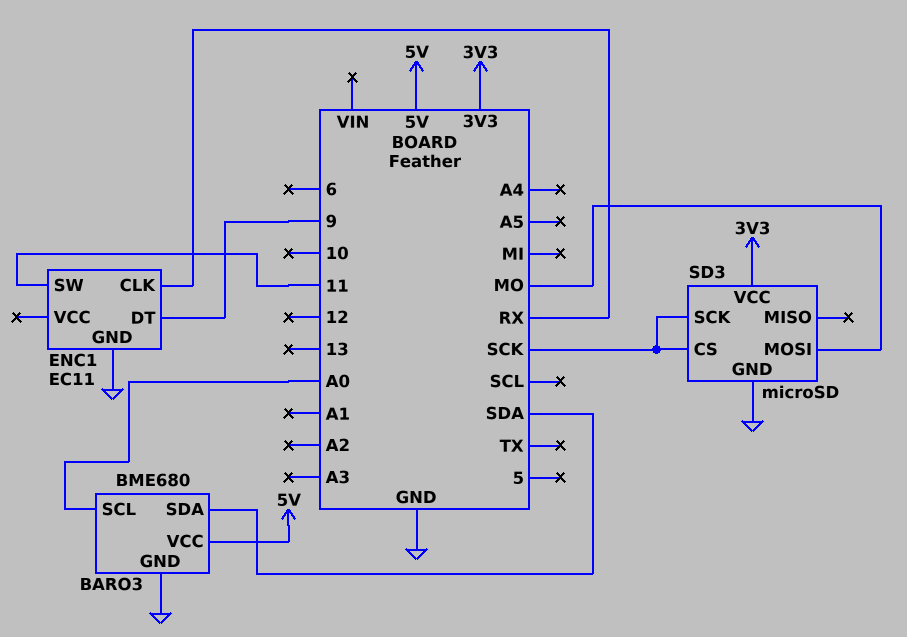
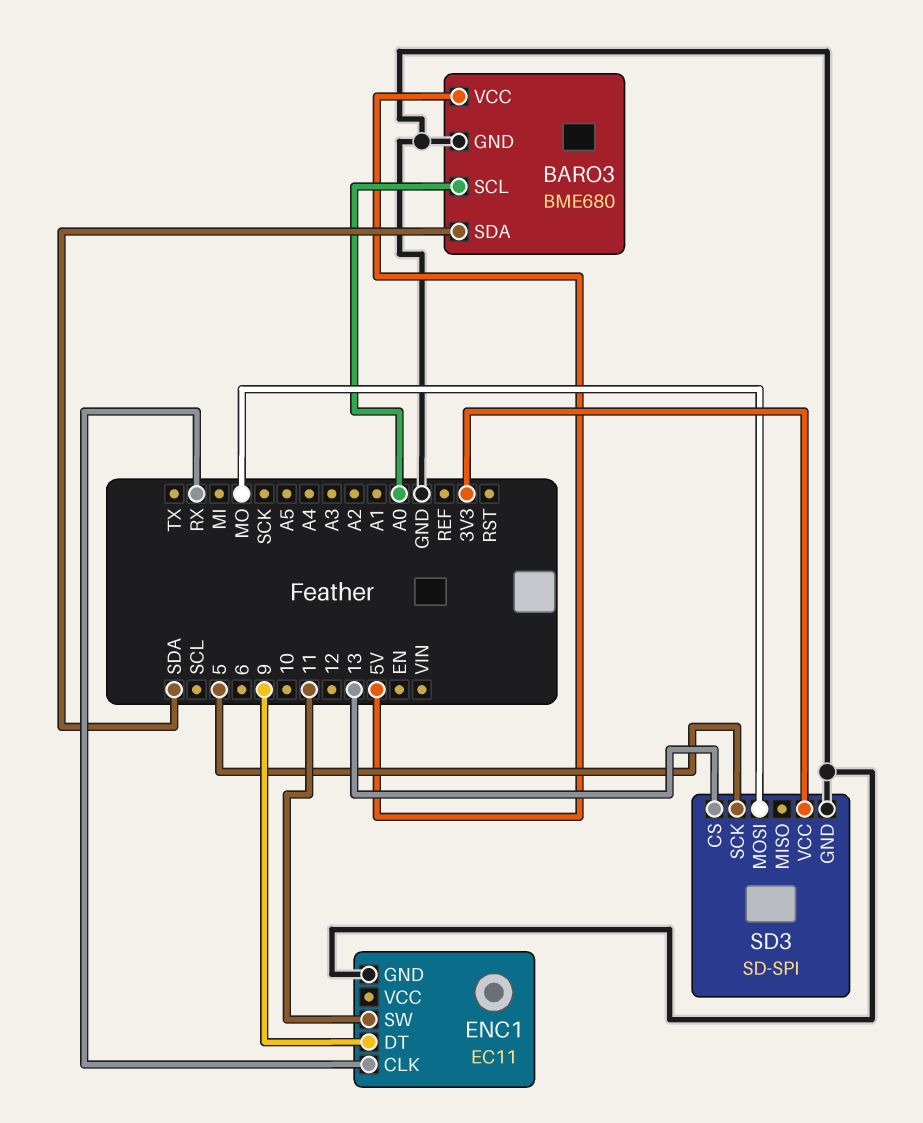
SD3: microSD -> SD-SPI
SD3 pin CS: SCK -> 13
SD3 pin SCK: SCK -> 5

